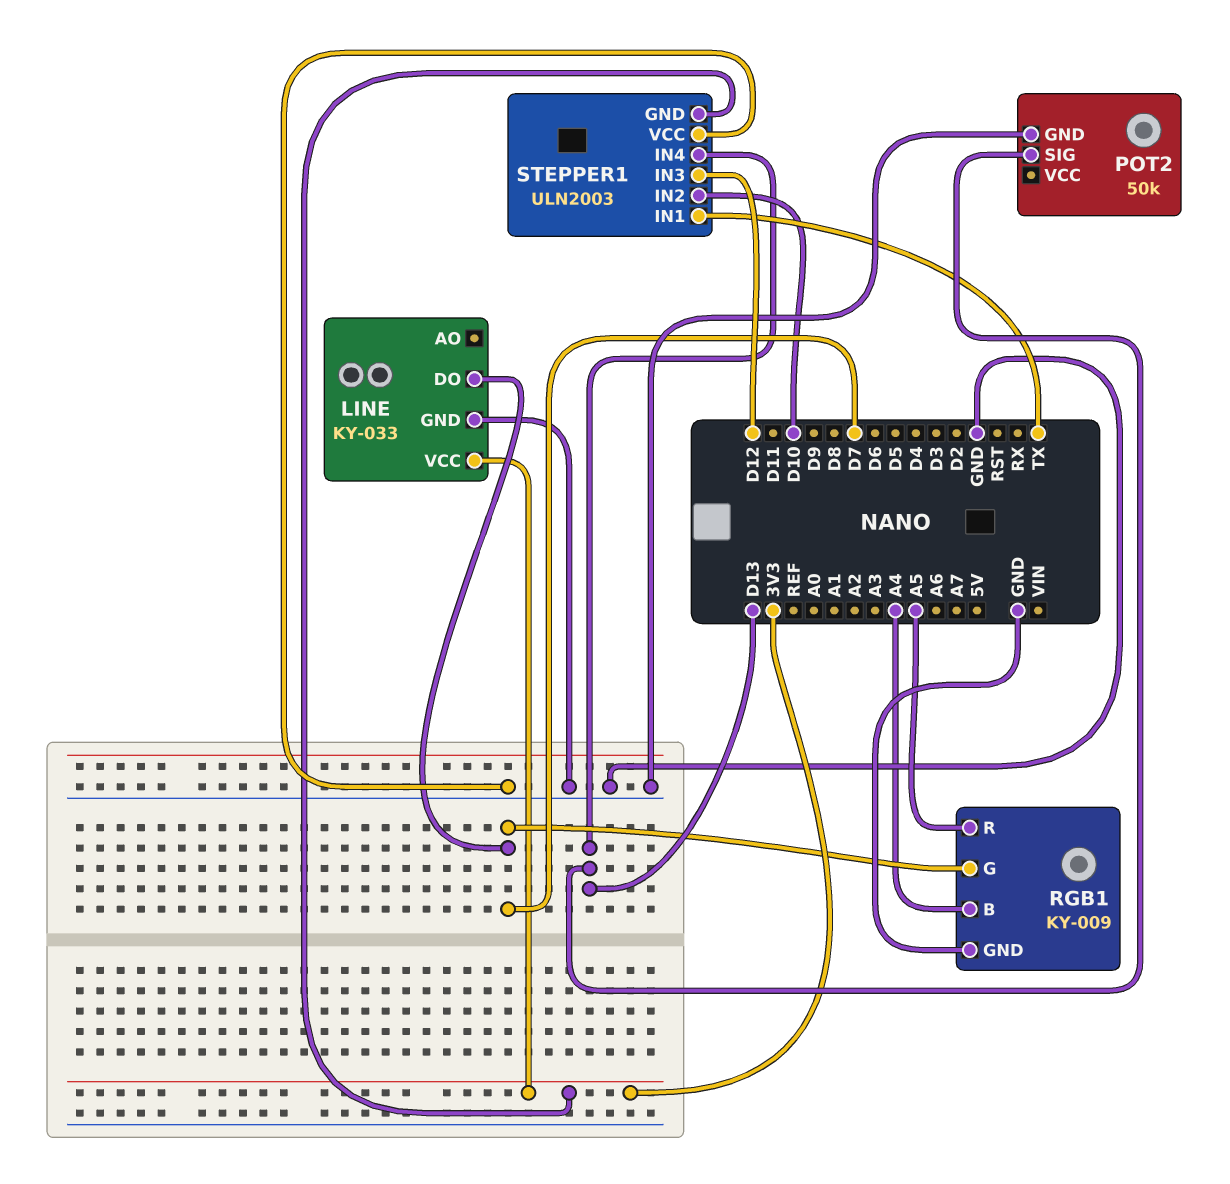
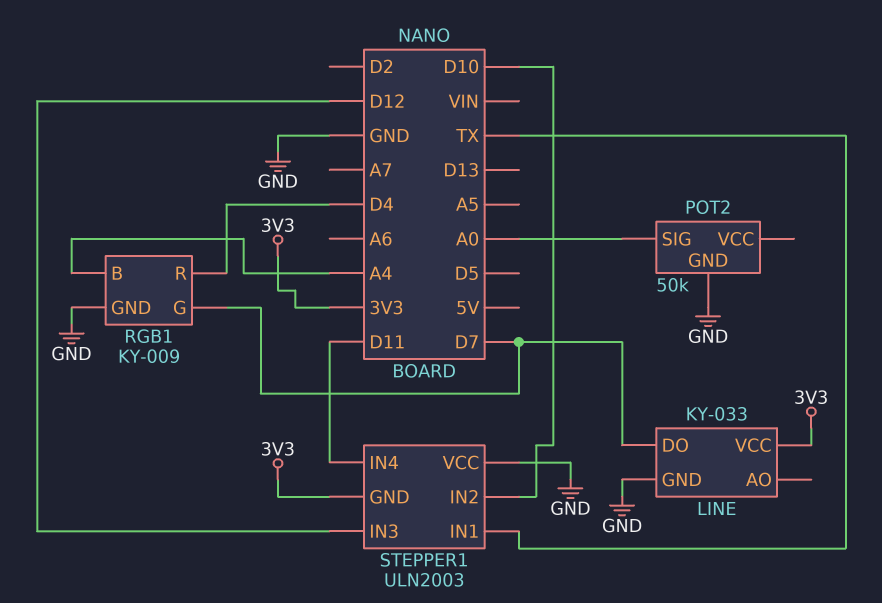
POT2 pin SIG: D13 -> A0
RGB1 pin R: A5 -> D4
STEPPER1 pin IN4: D13 -> D11

